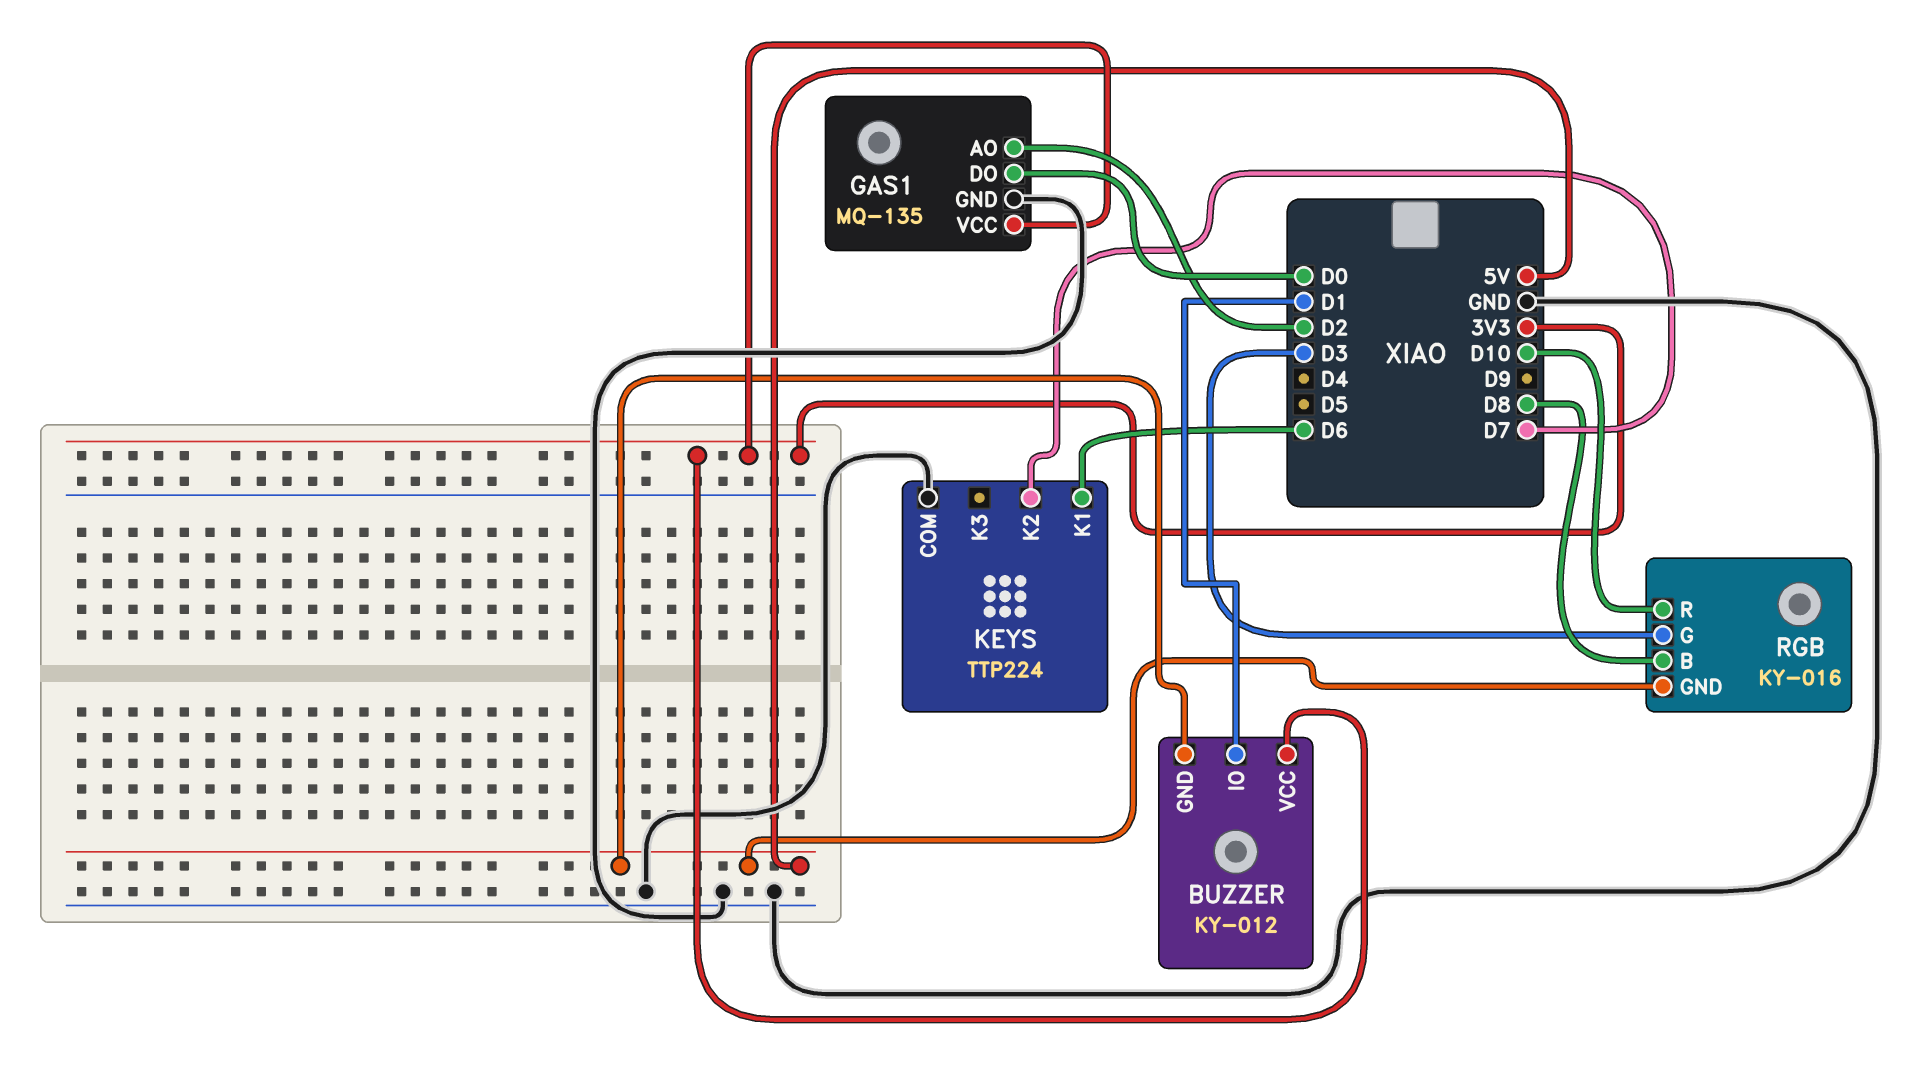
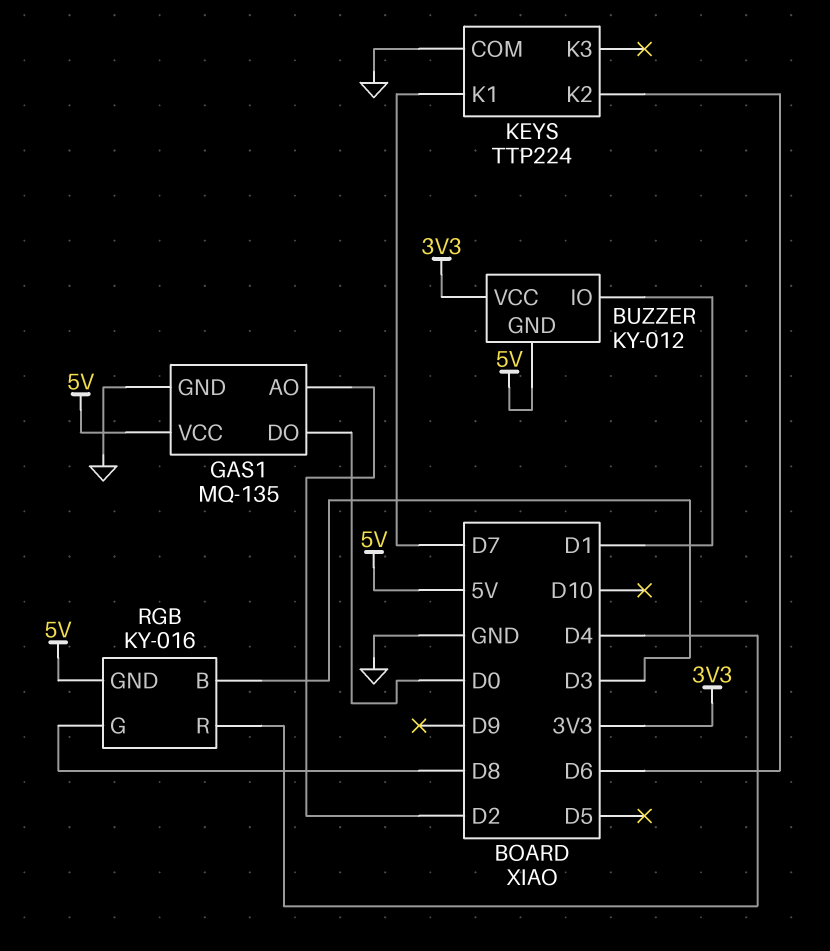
GAS1 pin VCC: 3V3 -> 5V
KEYS pin K1: D6 -> D7
KEYS pin K2: D7 -> D6
RGB pin B: D8 -> D3
RGB pin G: D3 -> D8
RGB pin R: D10 -> D4

